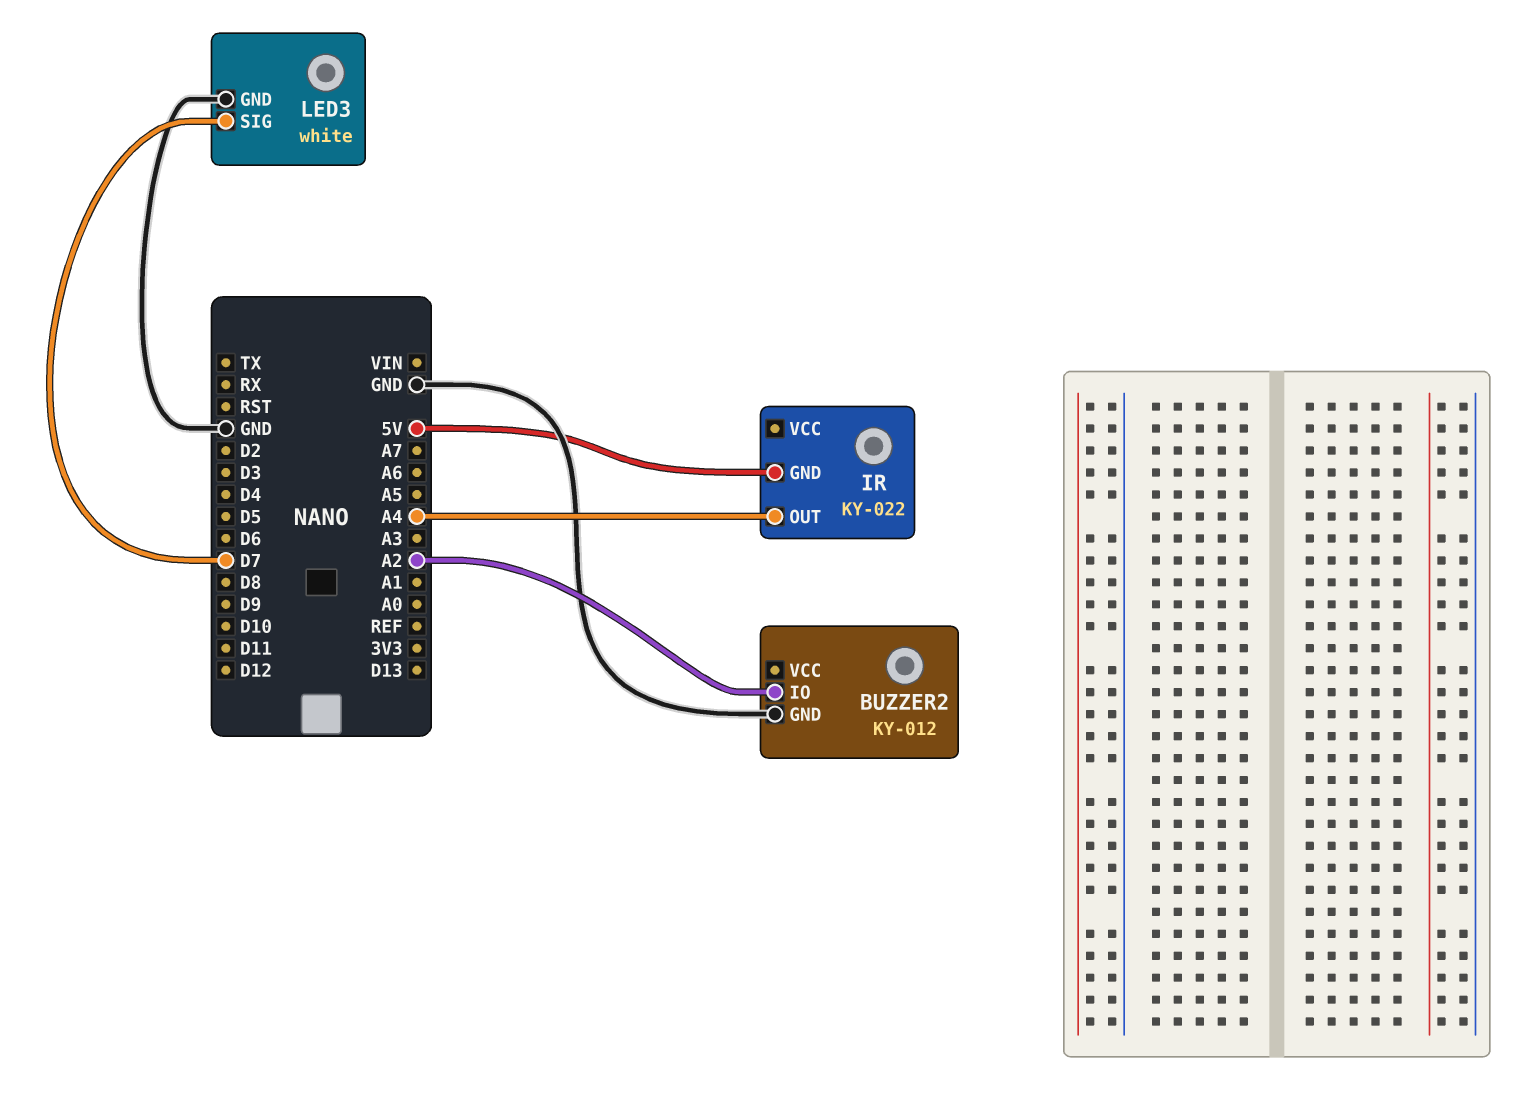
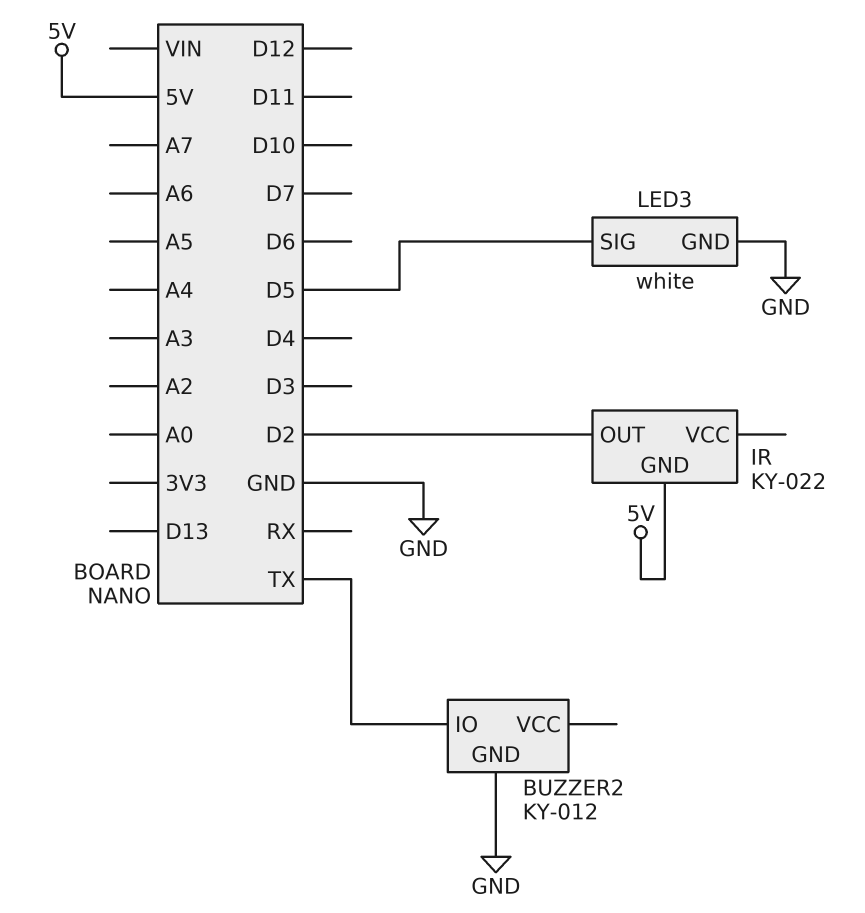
BUZZER2 pin IO: A2 -> TX
IR pin OUT: A4 -> D2
LED3 pin SIG: D7 -> D5

